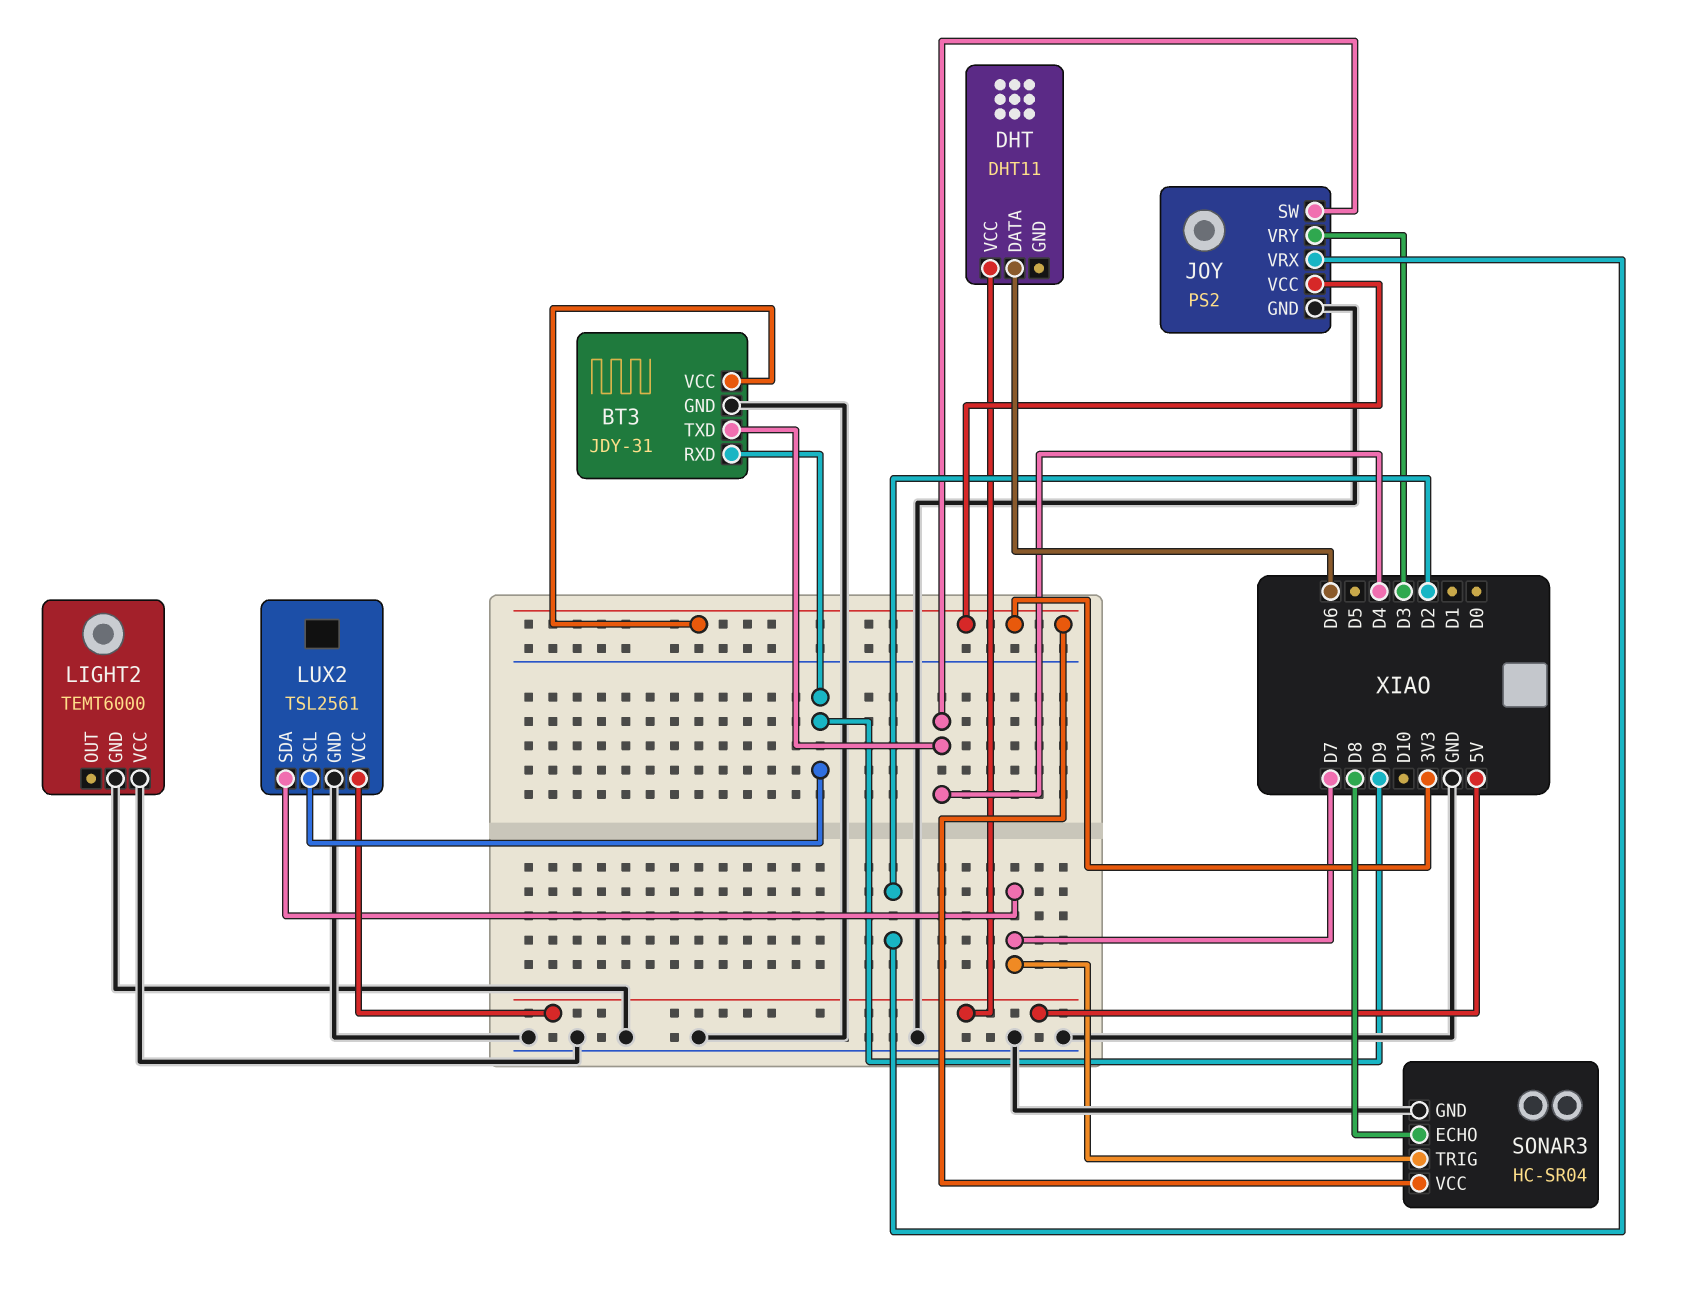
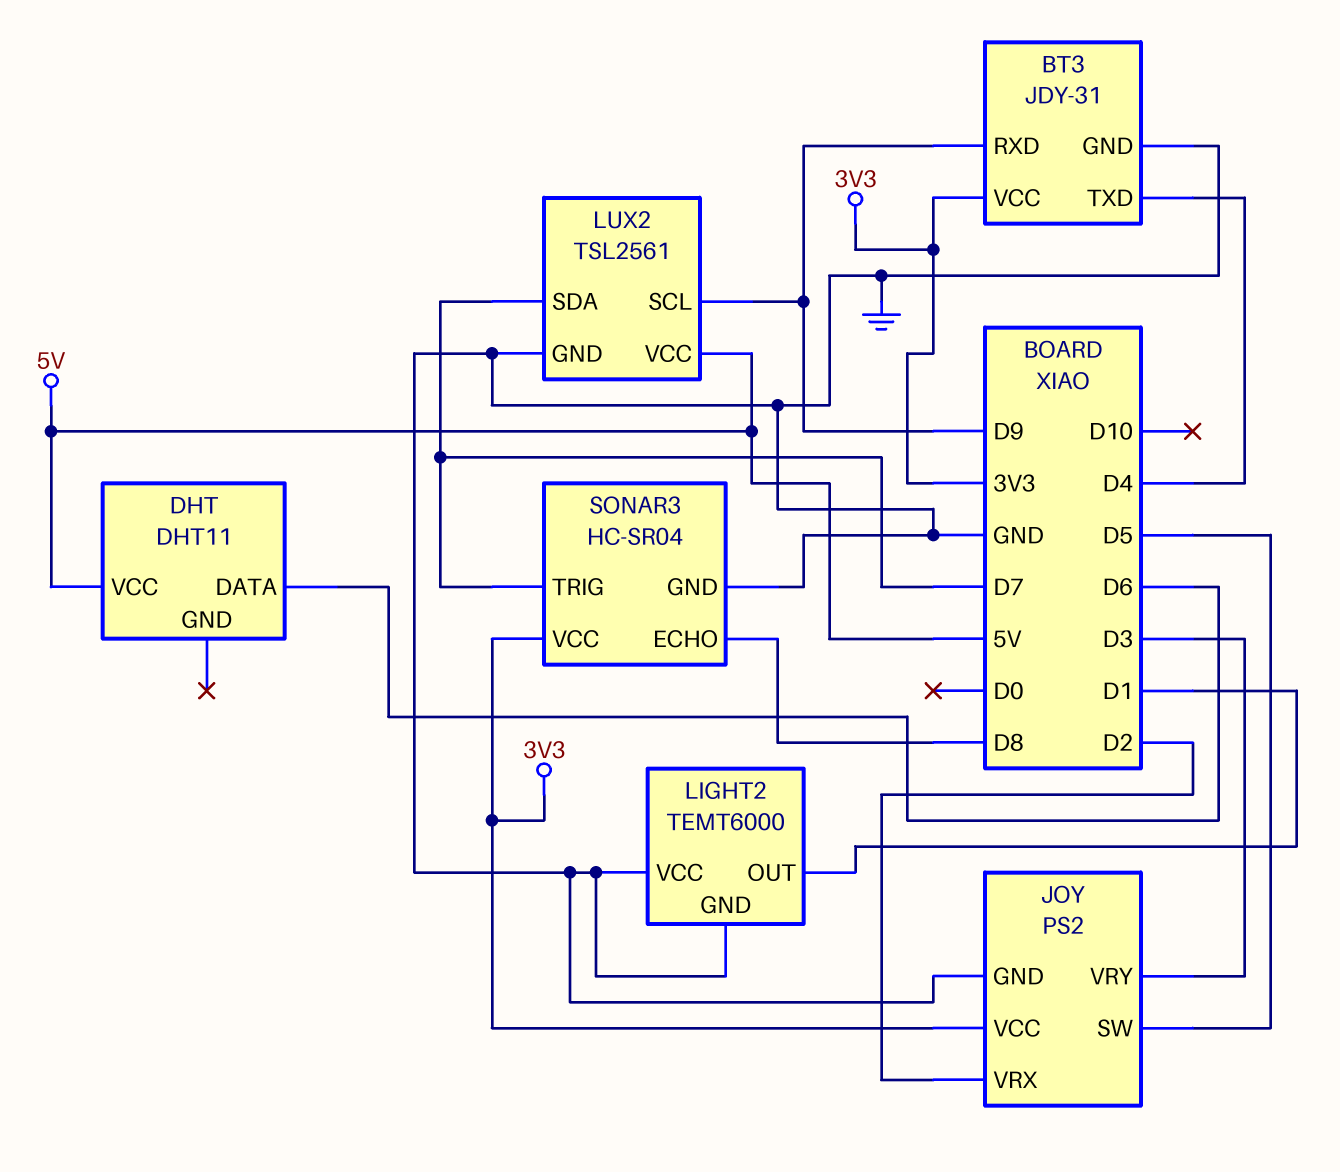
JOY pin SW: D4 -> D5
LIGHT2 pin OUT: none -> D1

